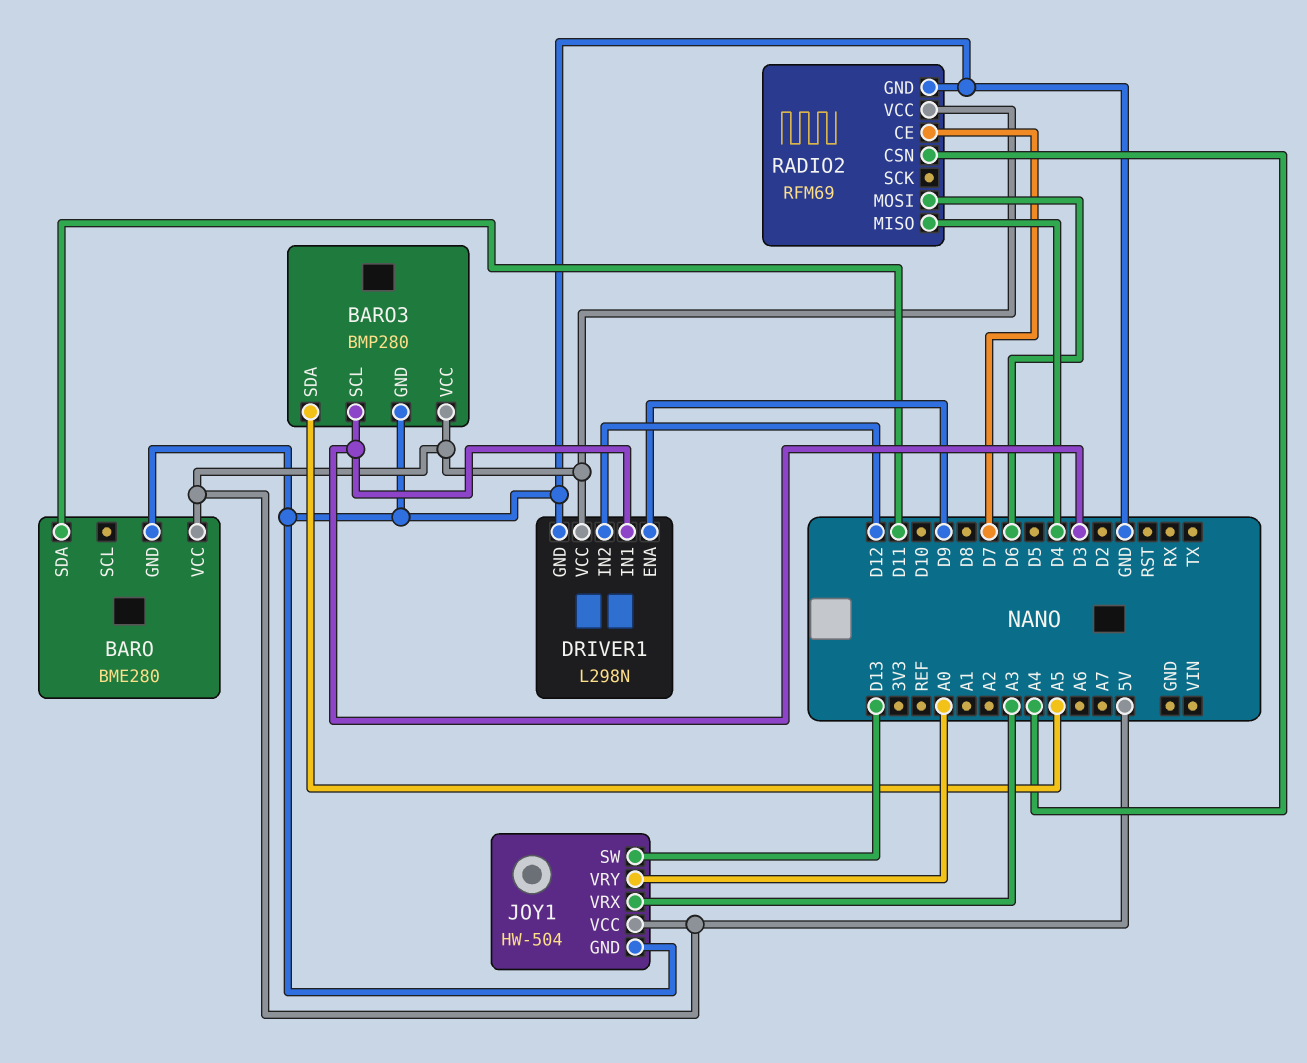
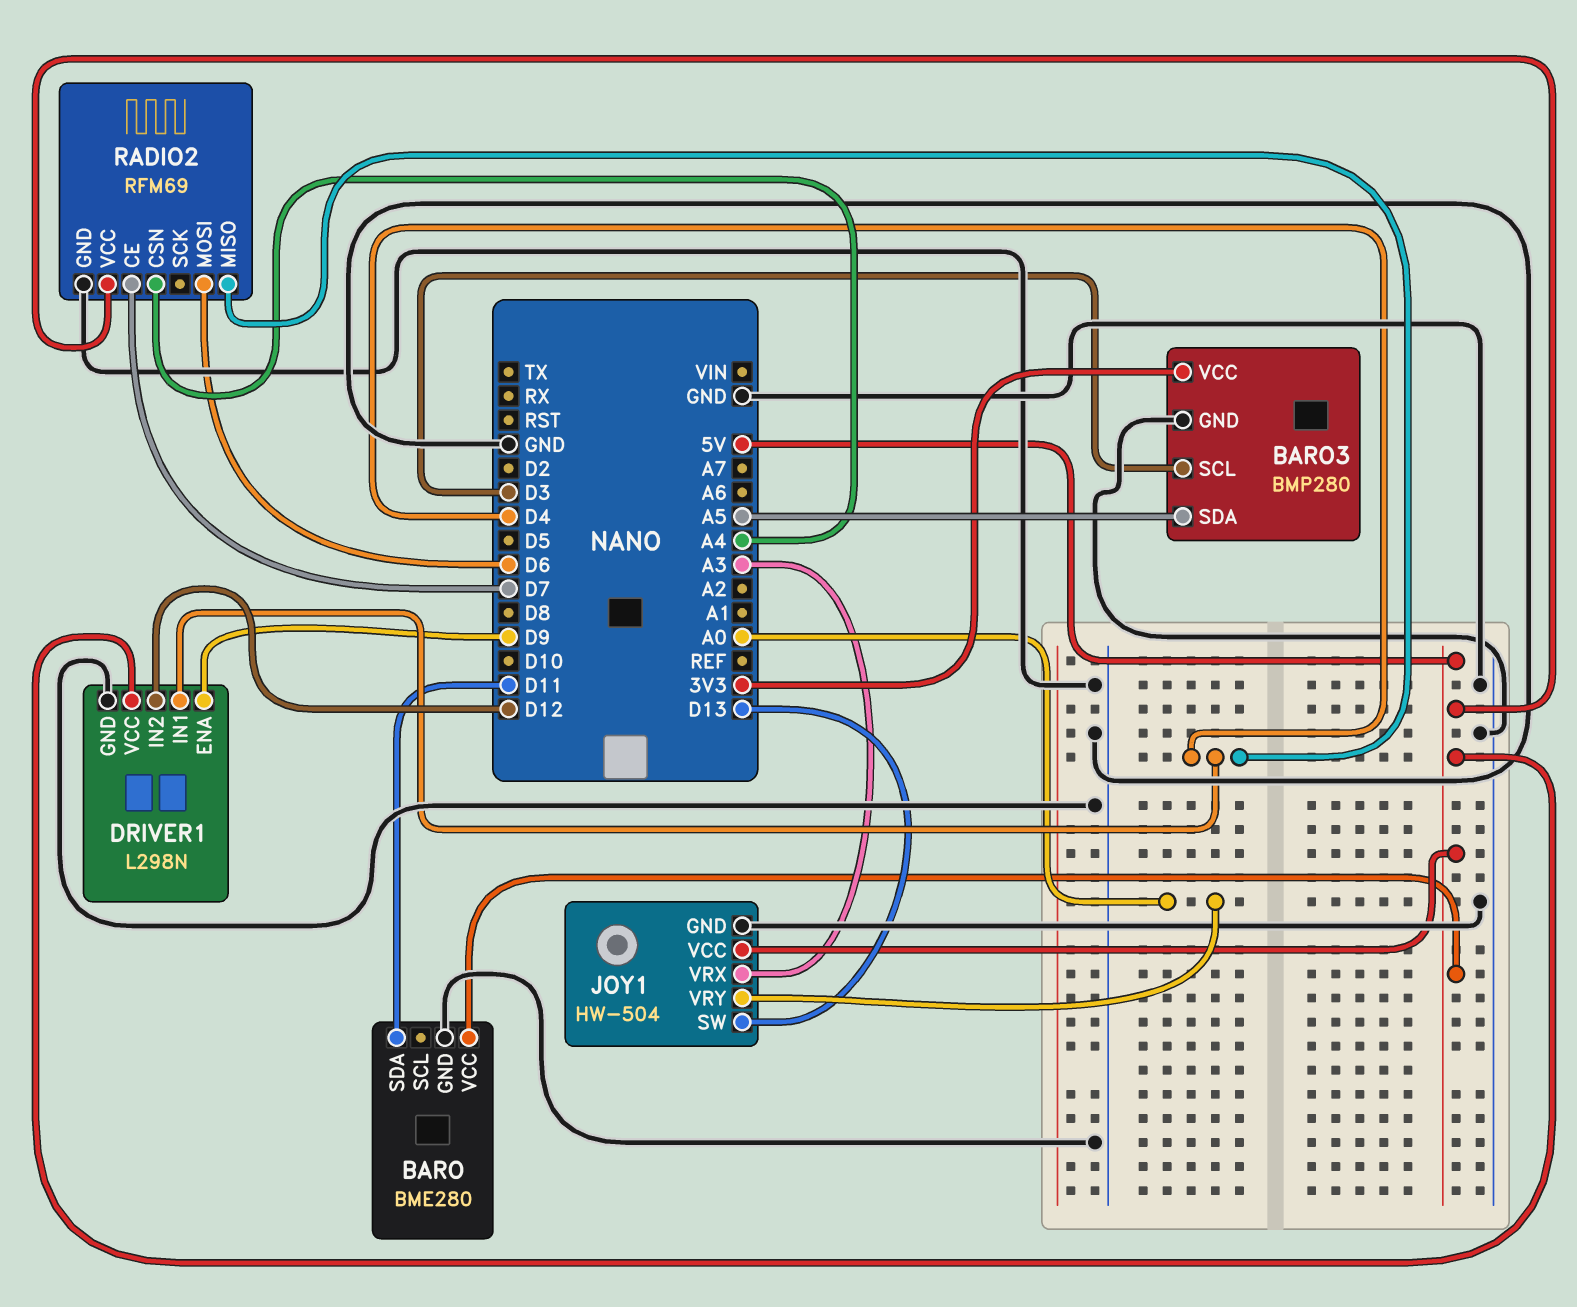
BARO3 pin VCC: 5V -> 3V3
DRIVER1 pin IN1: D3 -> D4

